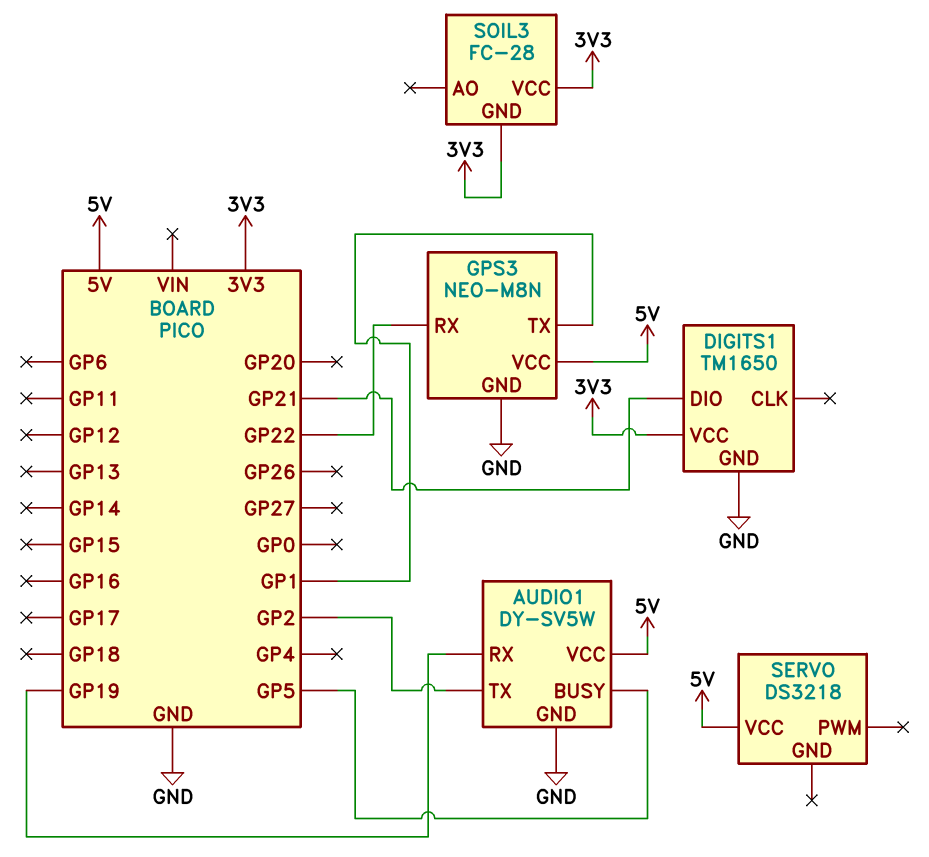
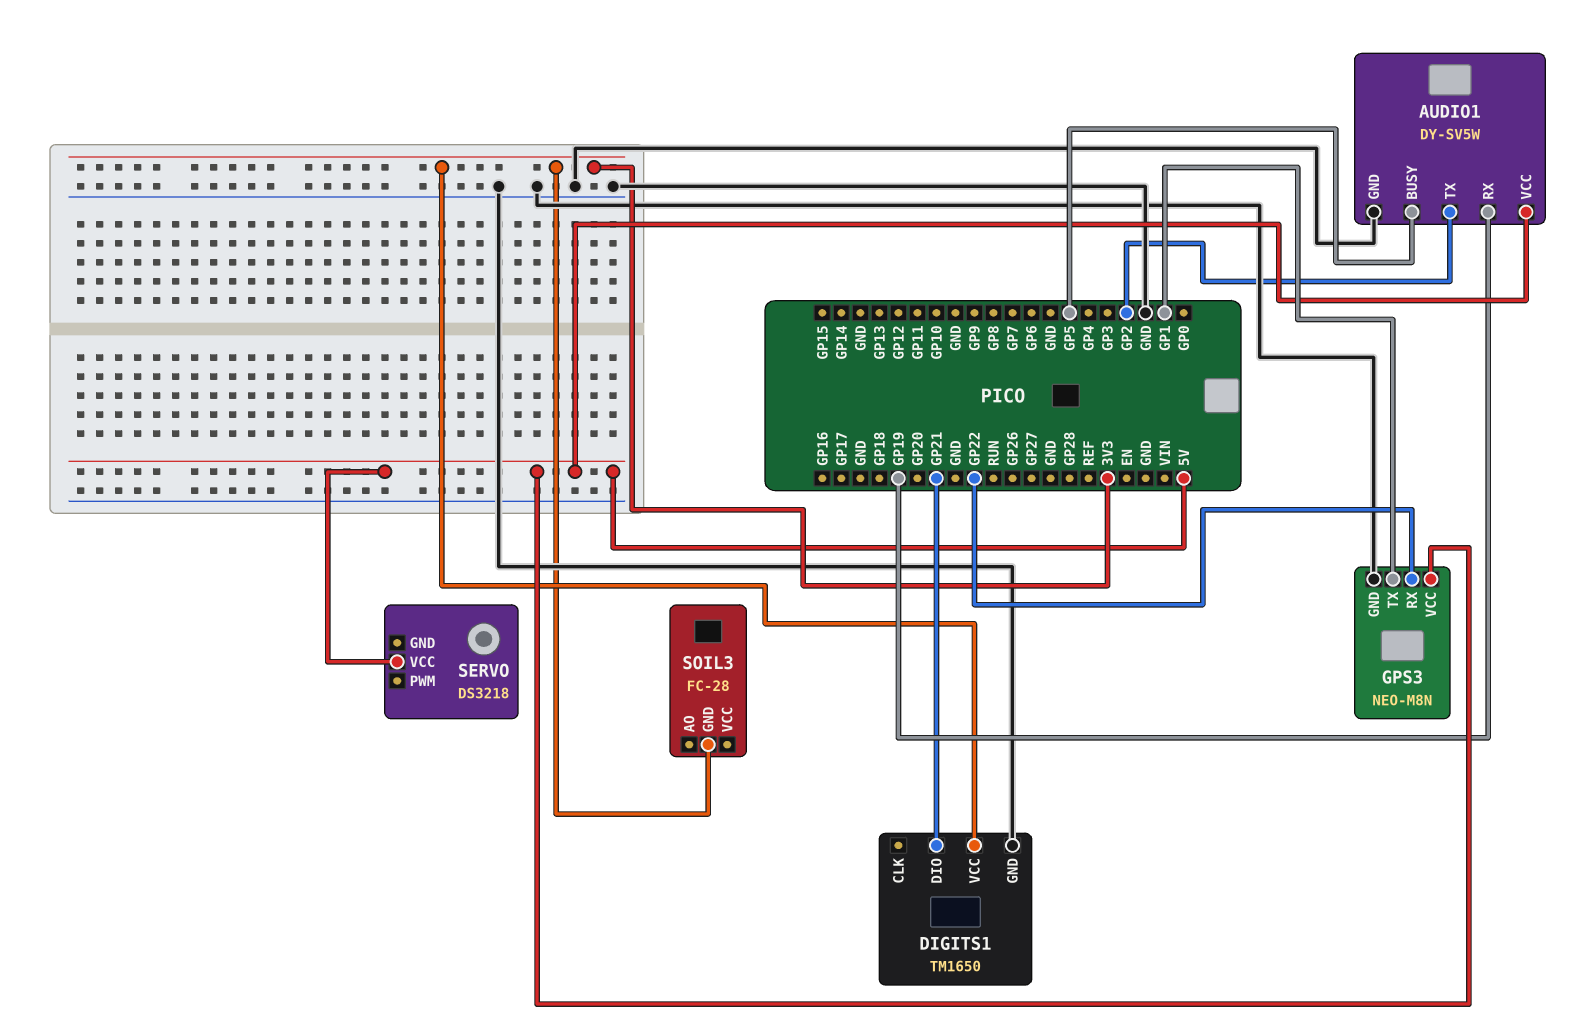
SOIL3 pin VCC: 3V3 -> none

